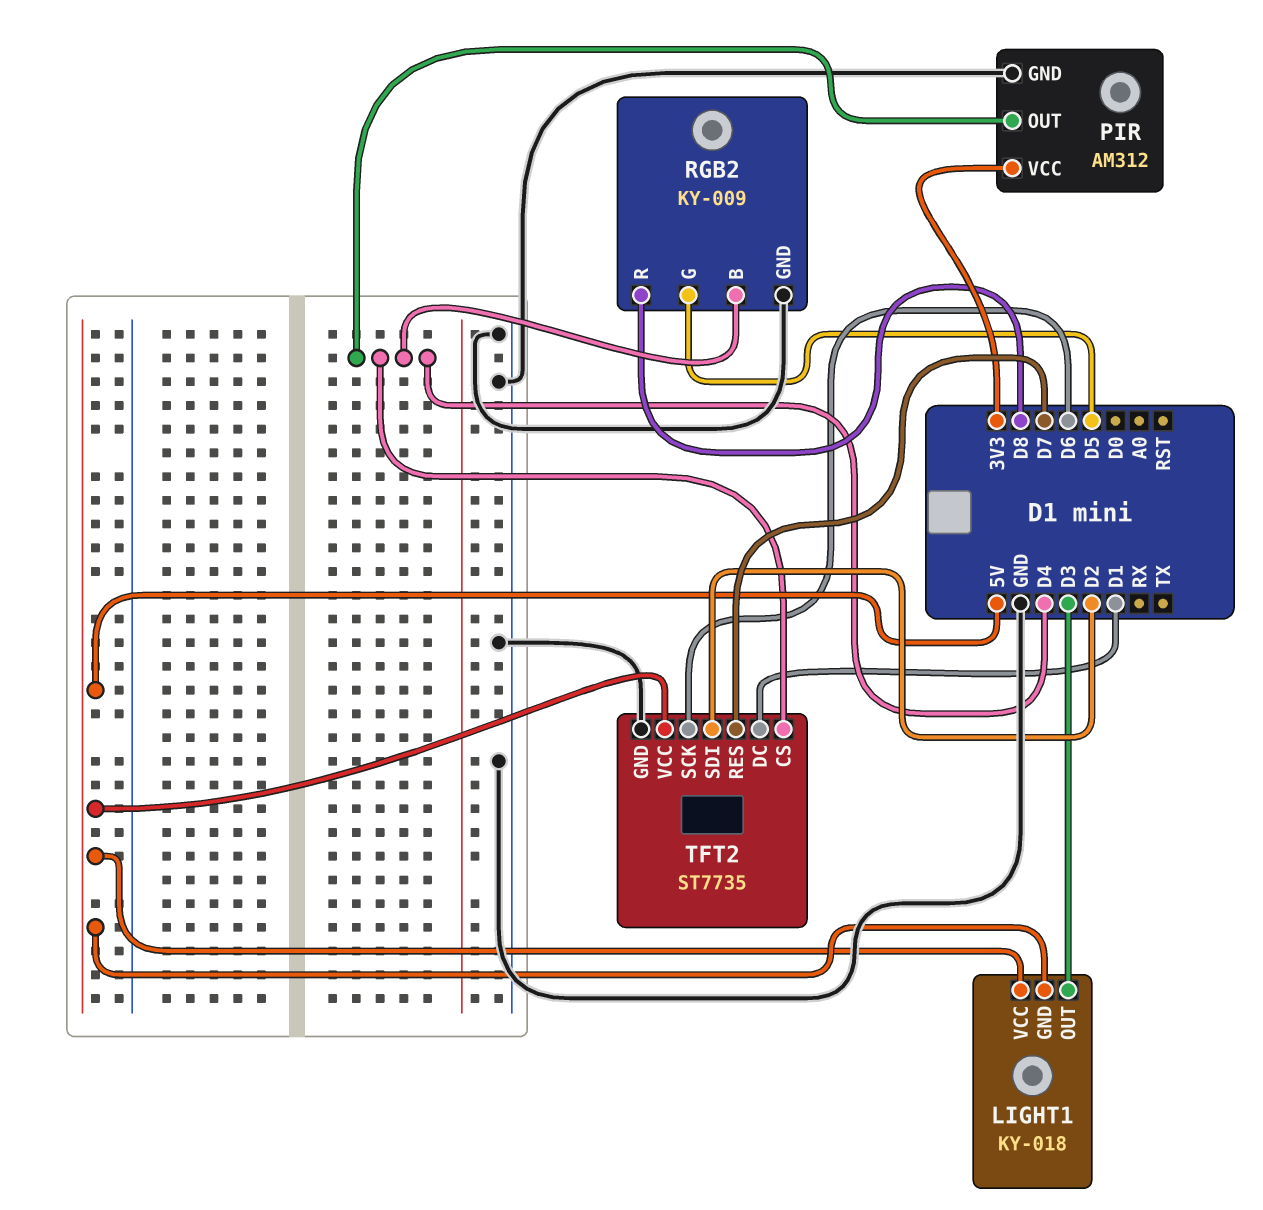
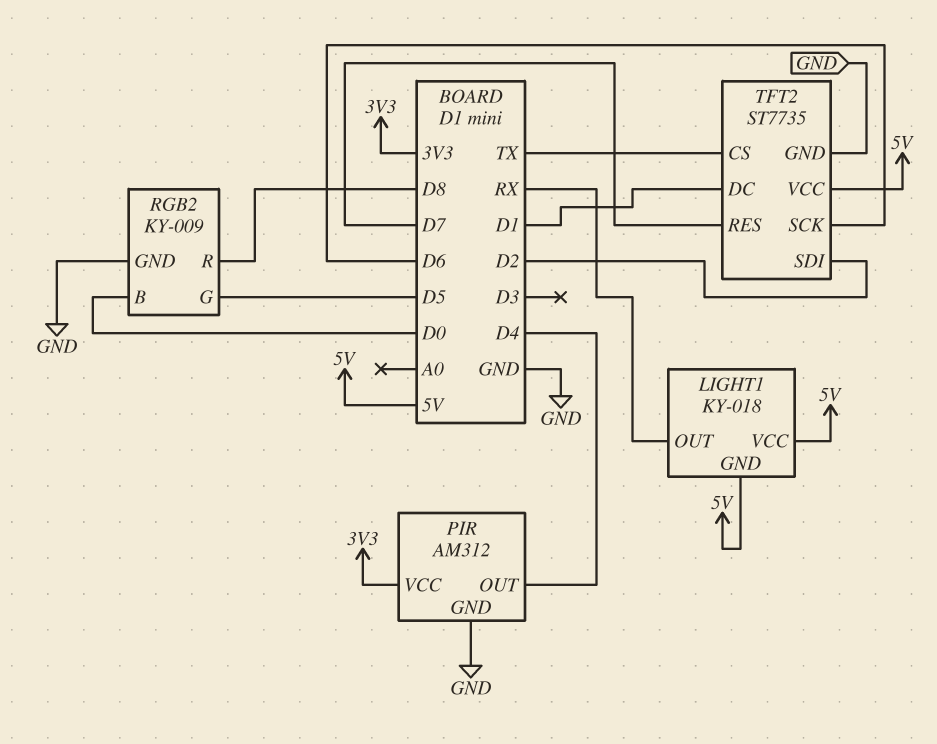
LIGHT1 pin OUT: D3 -> RX
RGB2 pin B: D4 -> D0
TFT2 pin CS: D4 -> TX

